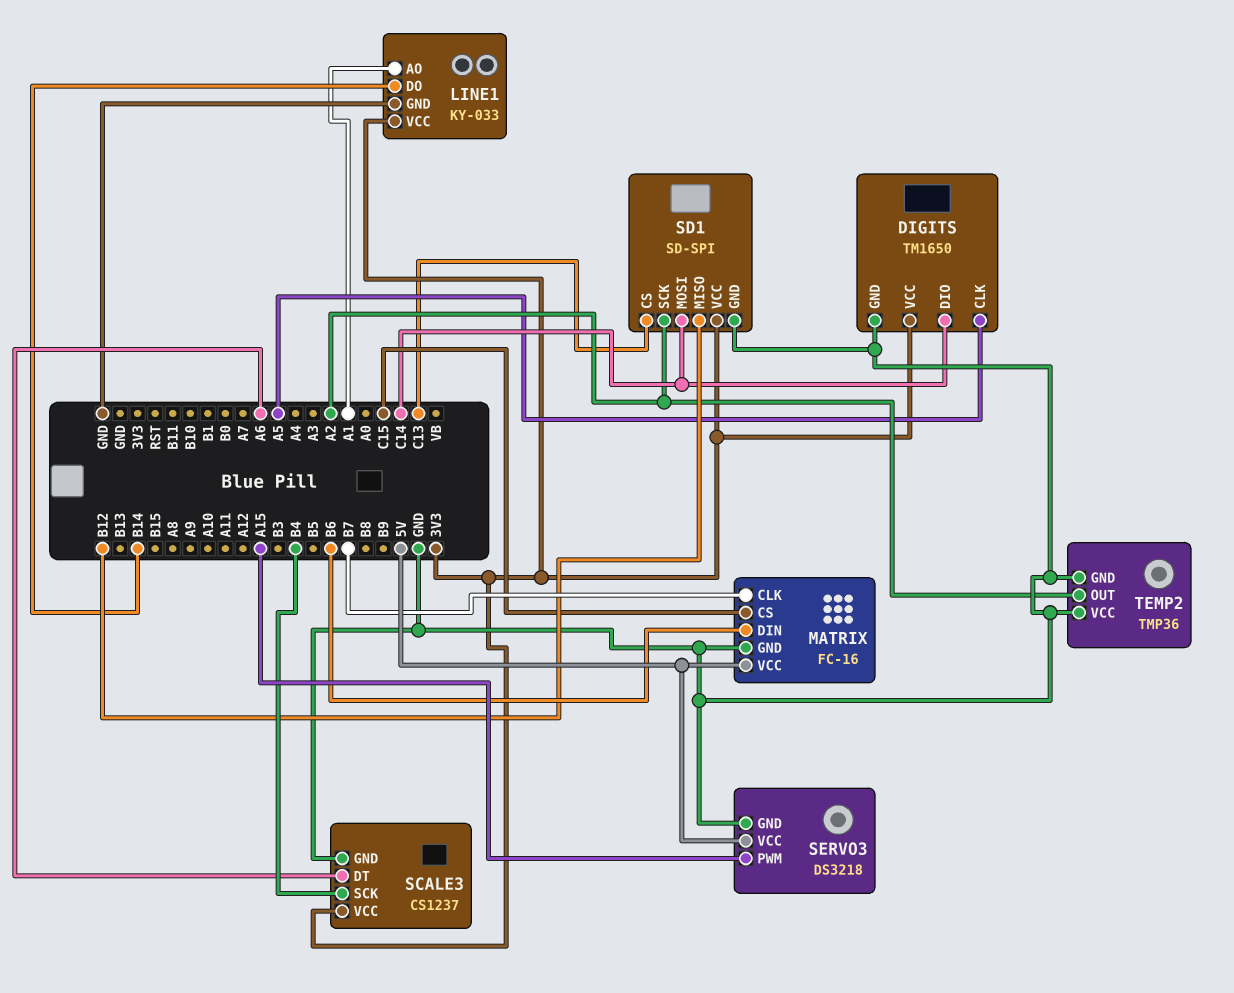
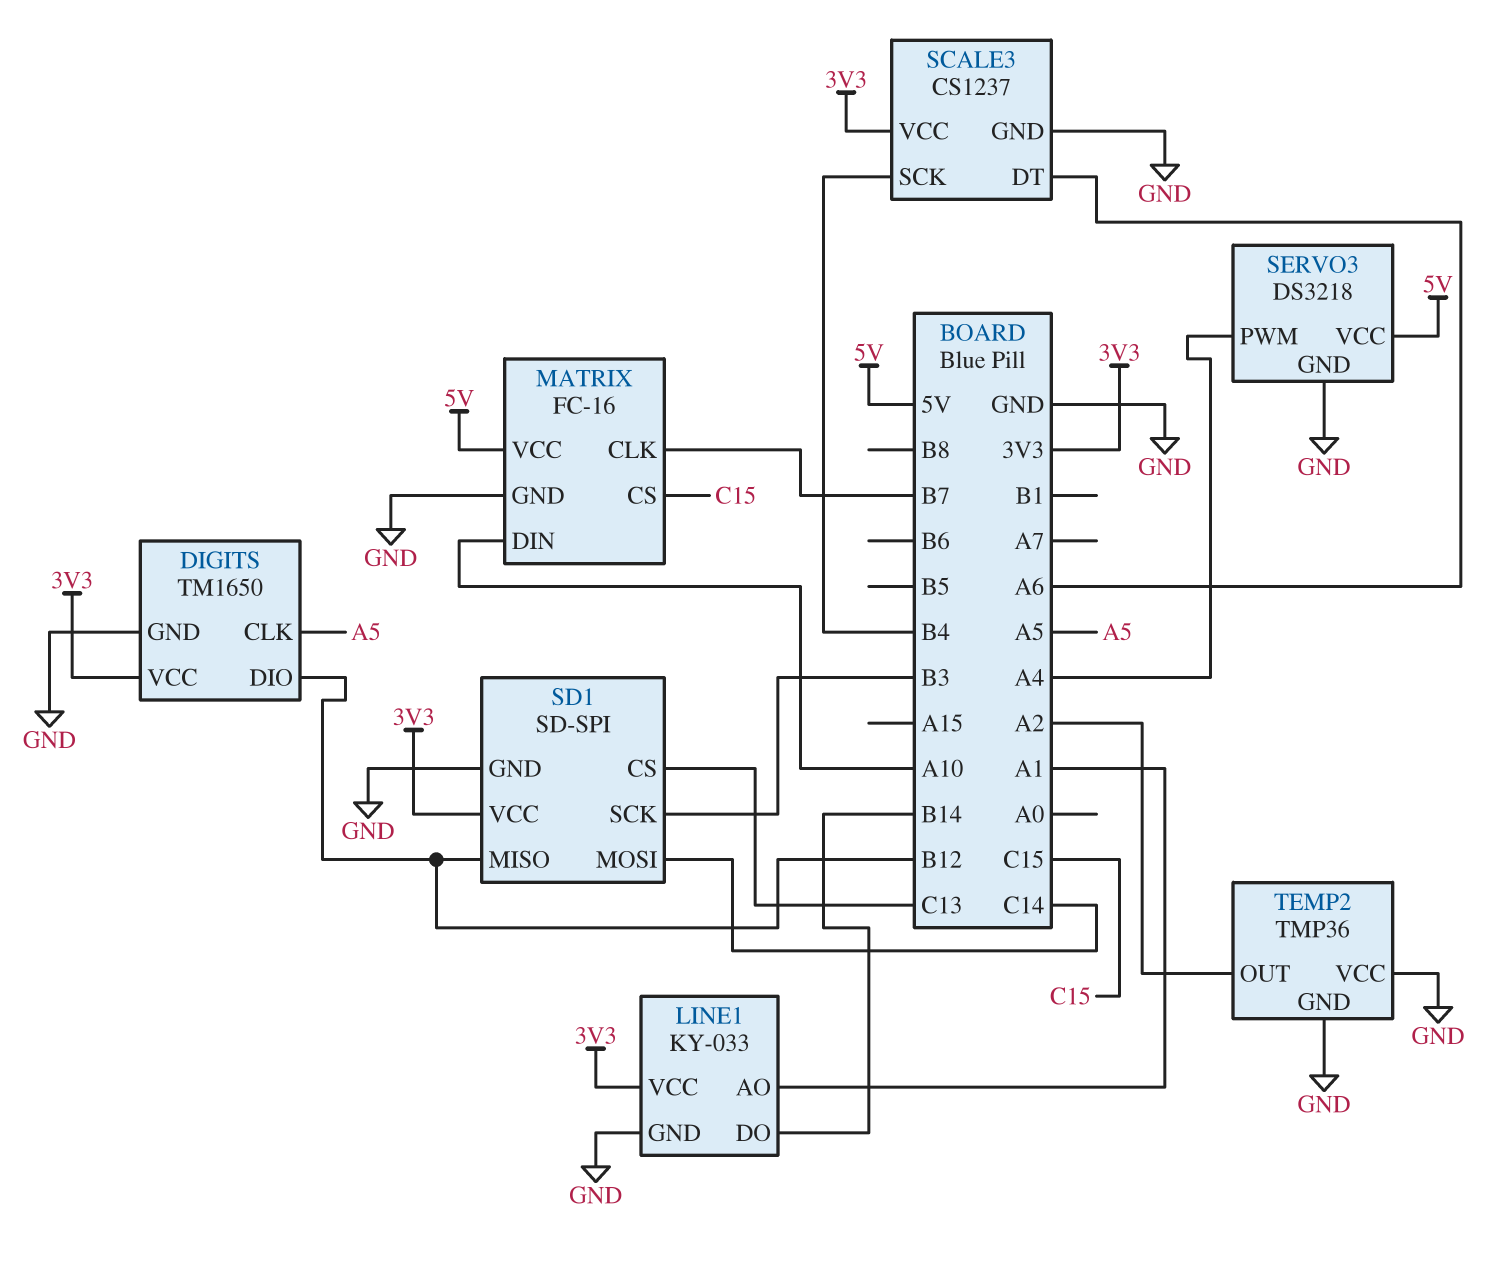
DIGITS pin DIO: C14 -> B12
MATRIX pin DIN: B6 -> A10
SD1 pin SCK: A2 -> B3
SERVO3 pin PWM: A15 -> A4

